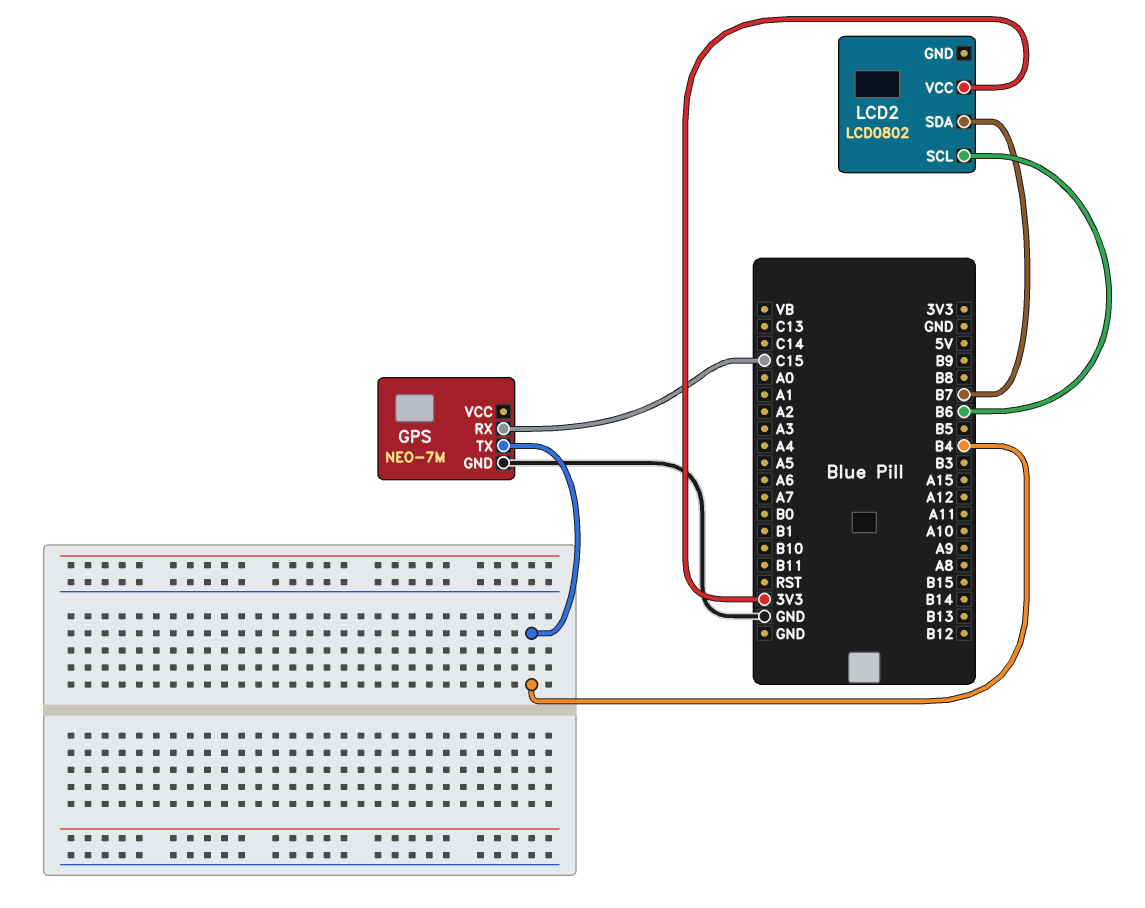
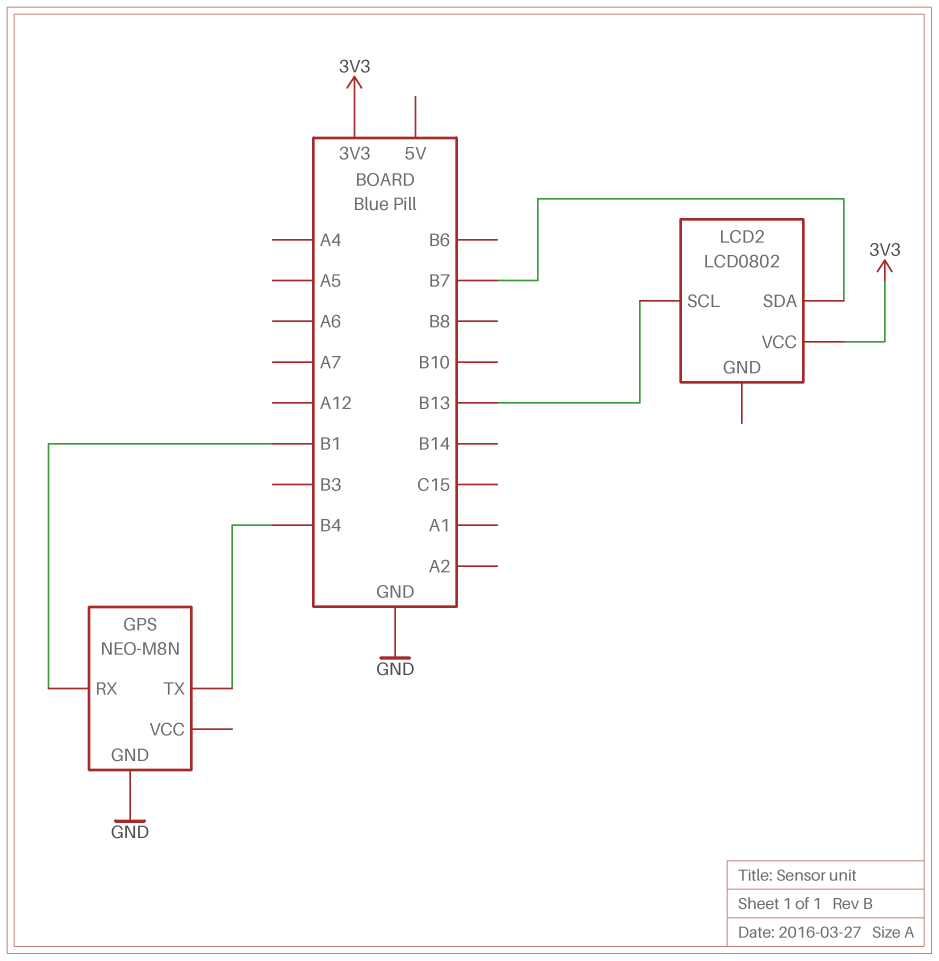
GPS: NEO-7M -> NEO-M8N
GPS pin RX: C15 -> B1
LCD2 pin SCL: B6 -> B13

